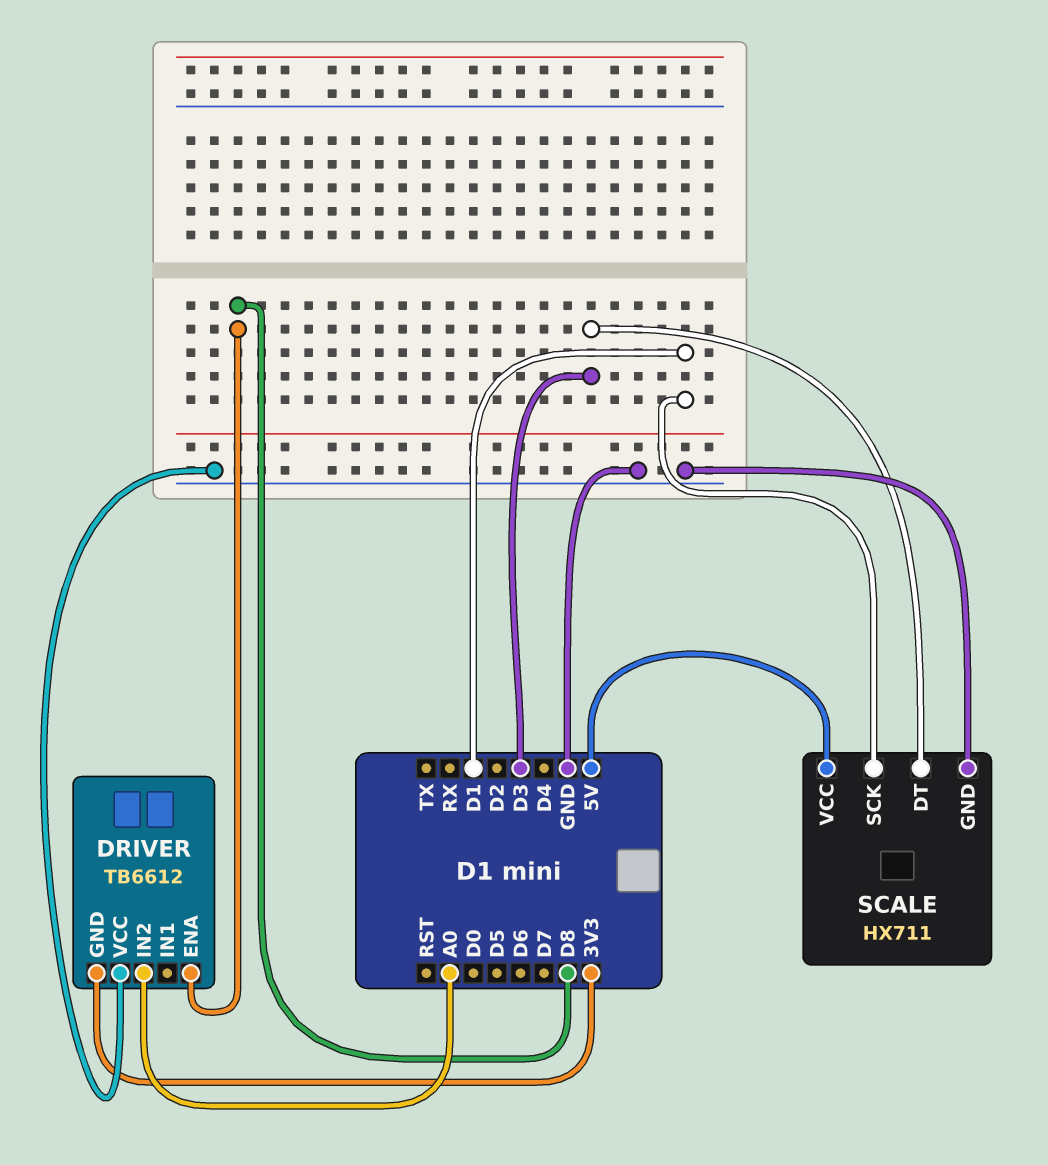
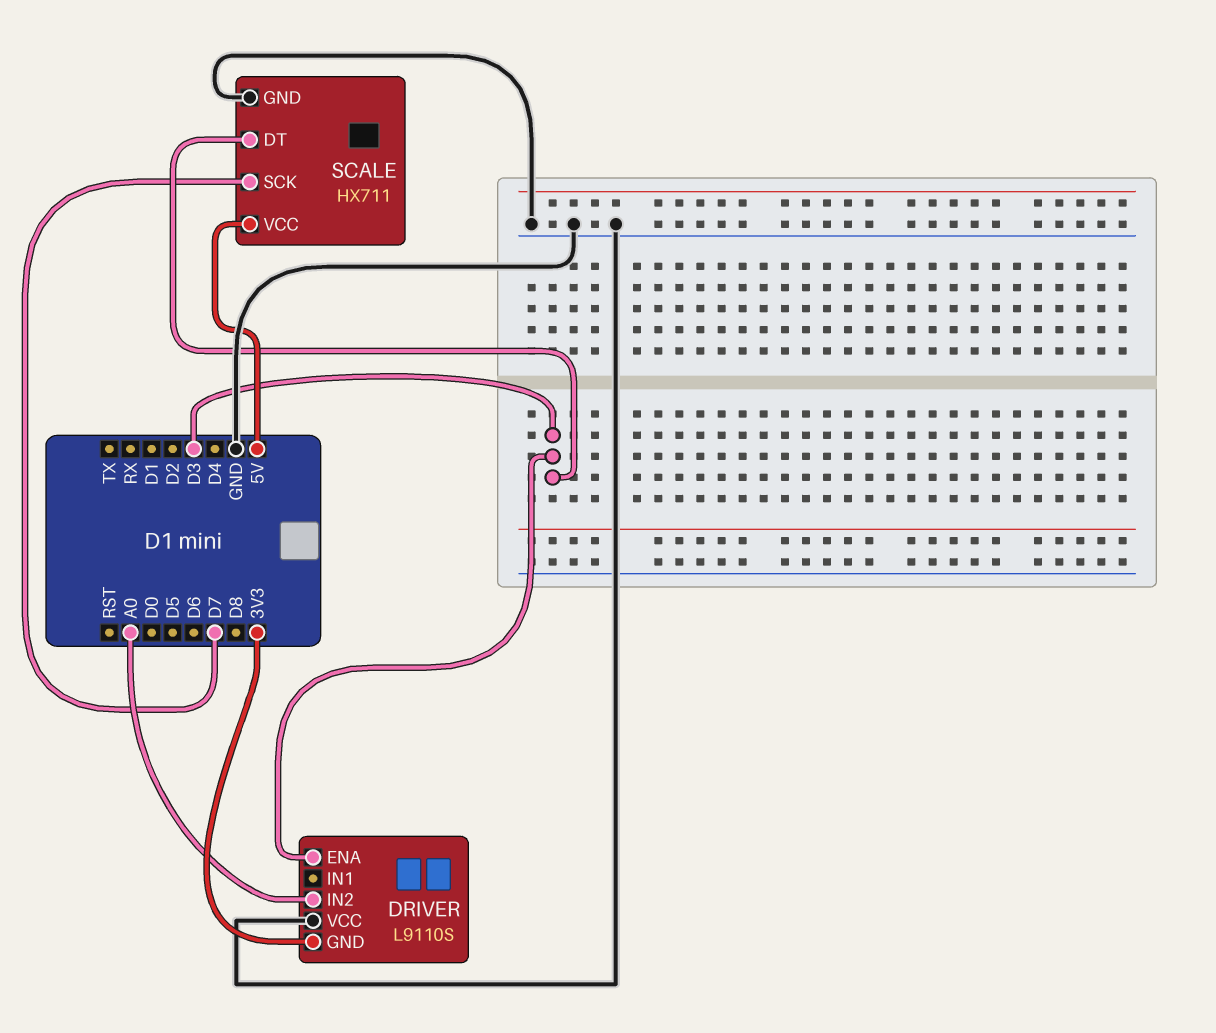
DRIVER: TB6612 -> L9110S
DRIVER pin ENA: D8 -> D3
SCALE pin SCK: D1 -> D7

